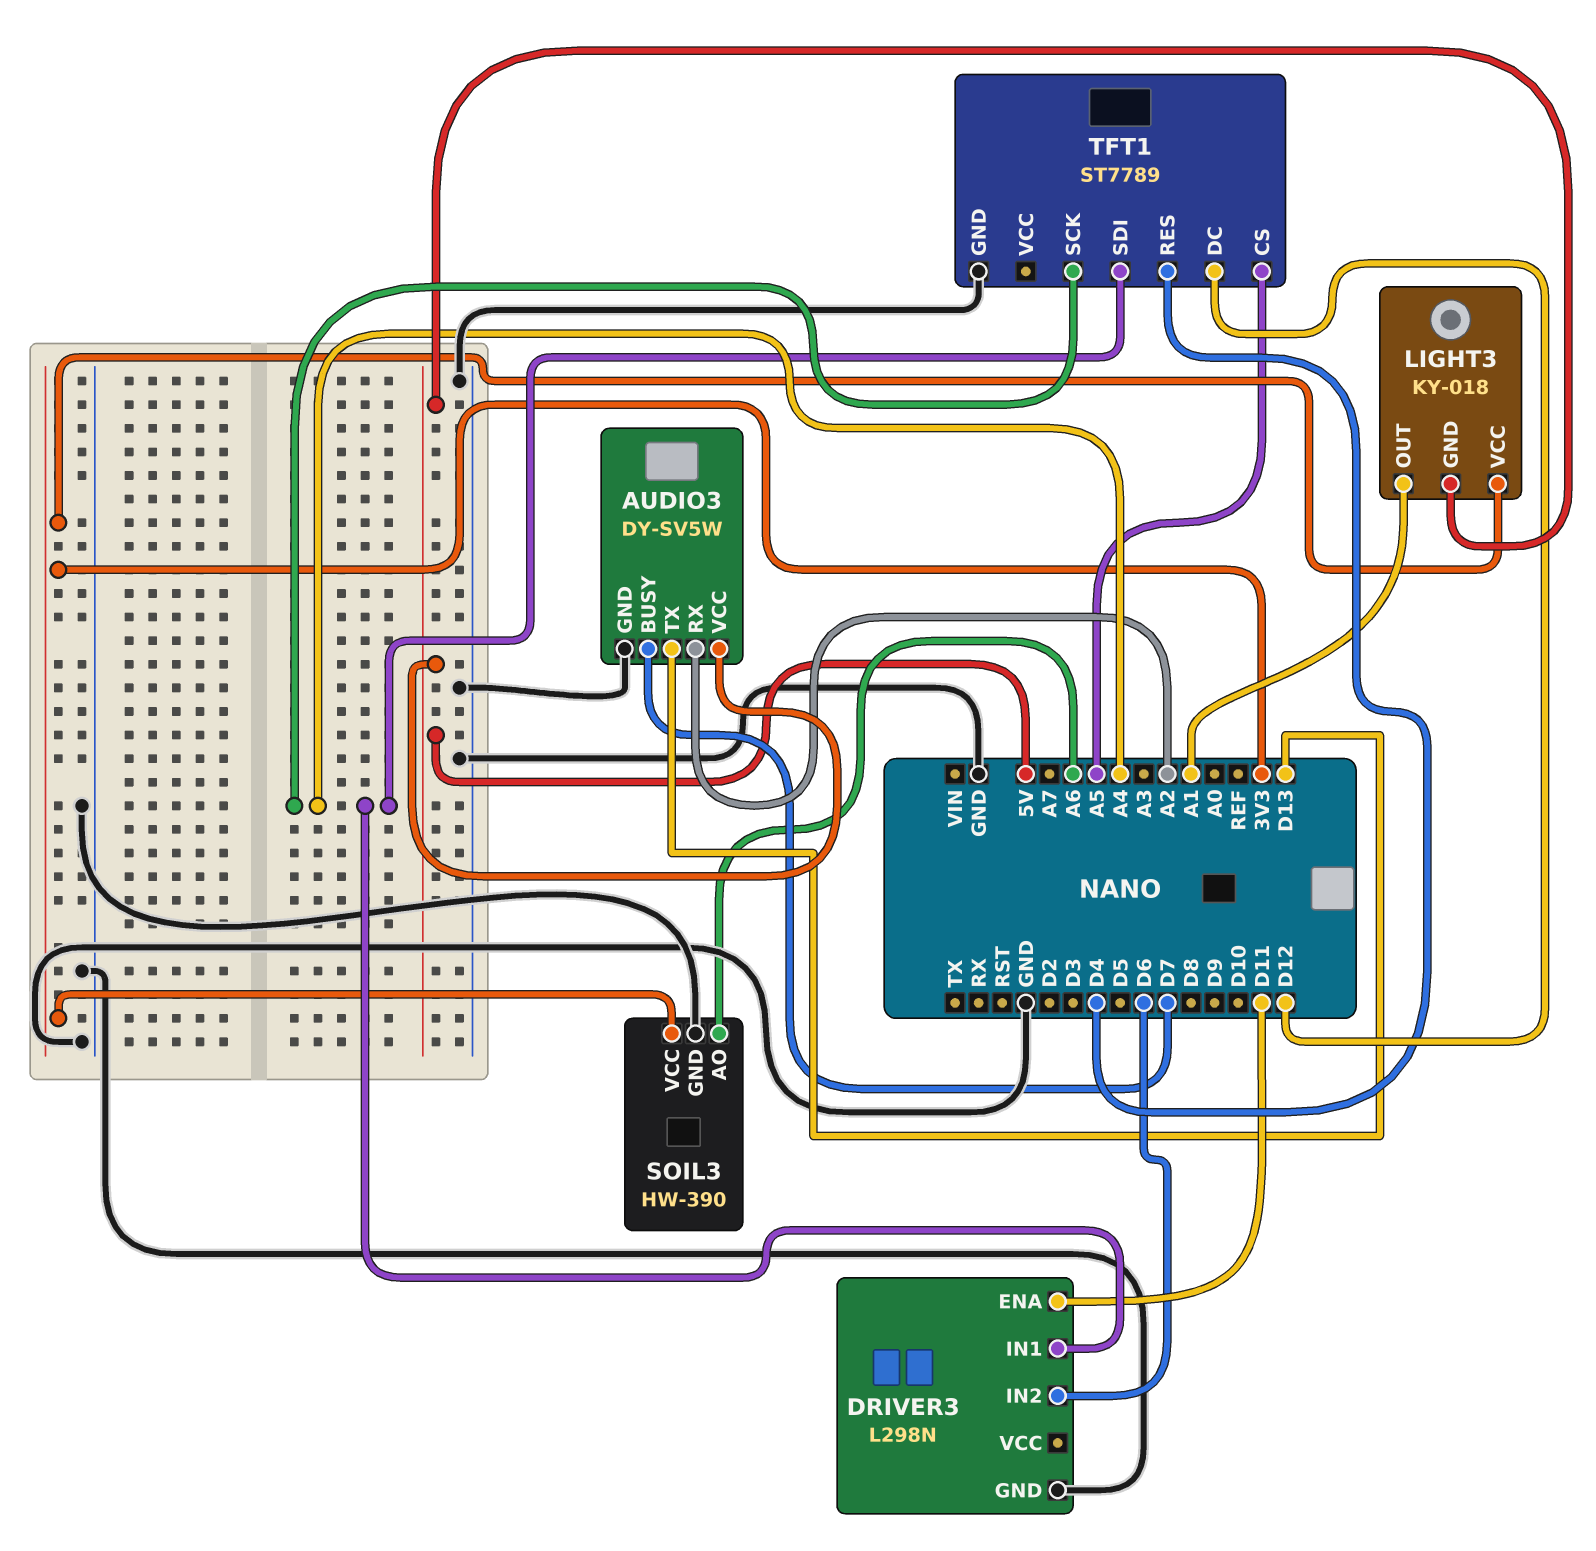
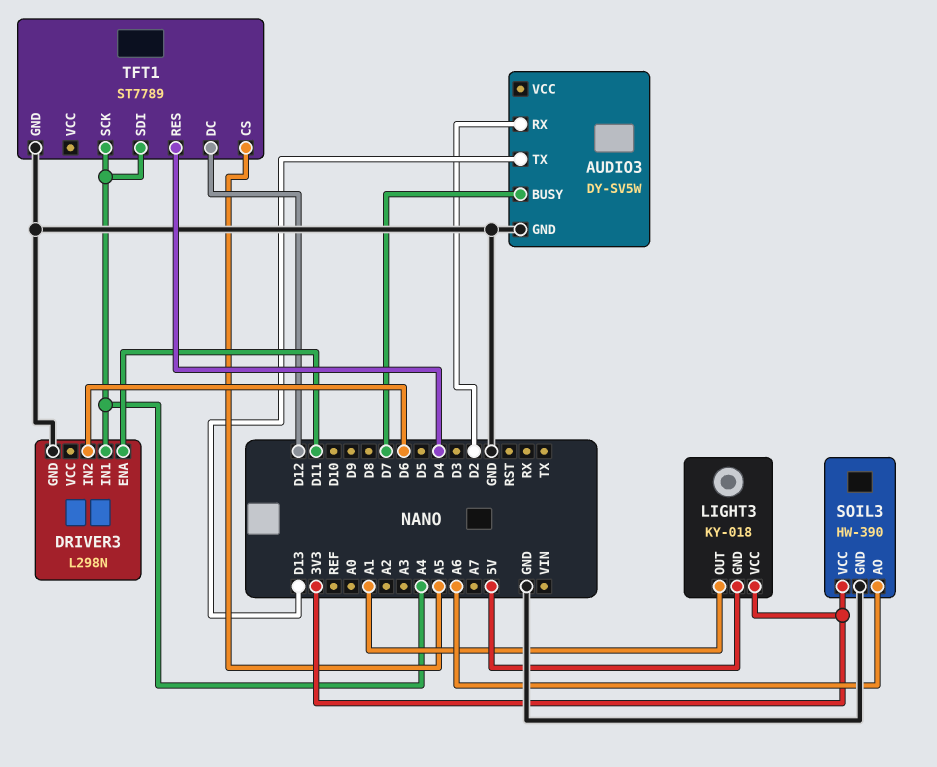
AUDIO3 pin RX: A2 -> D2
AUDIO3 pin VCC: 5V -> none

